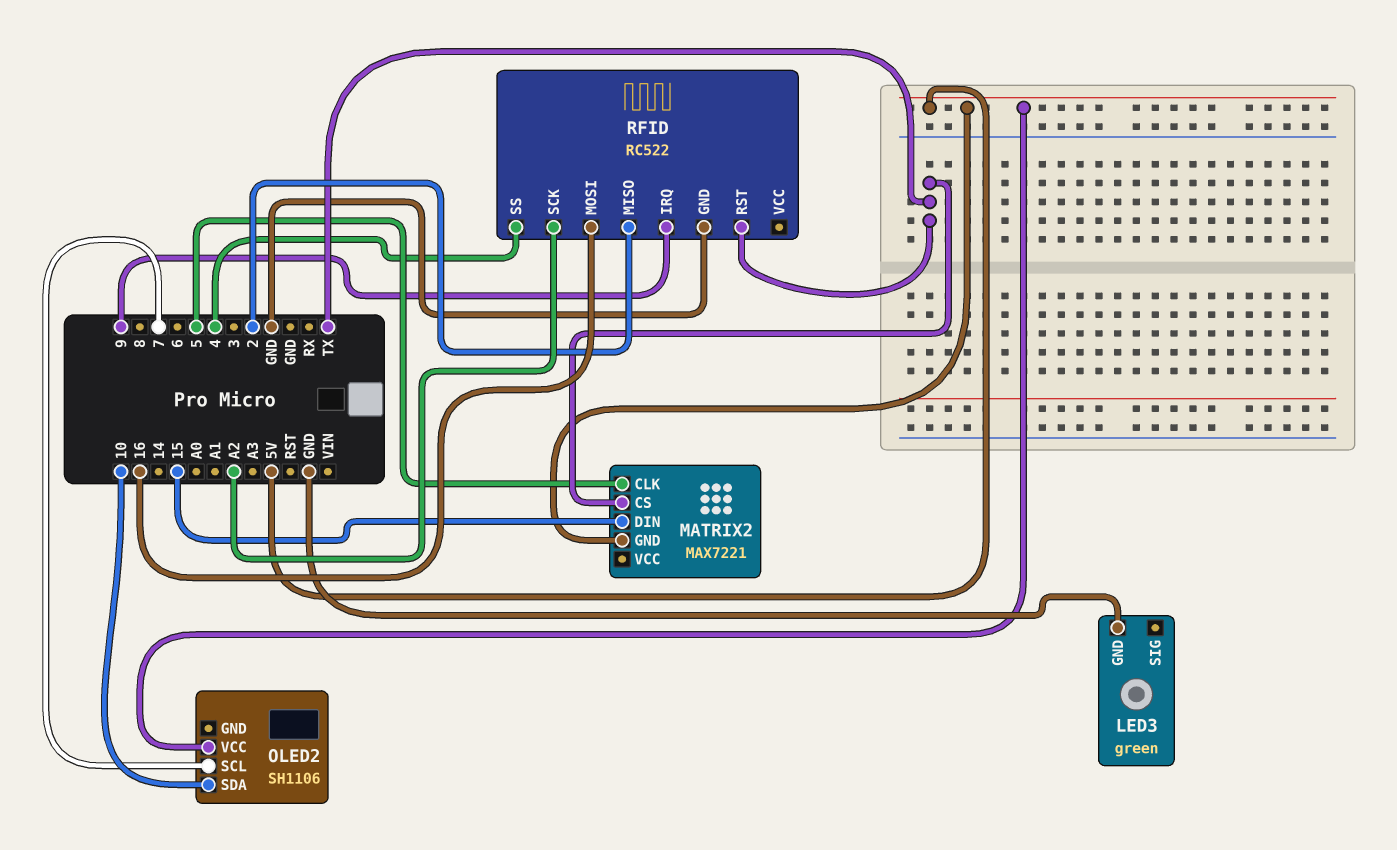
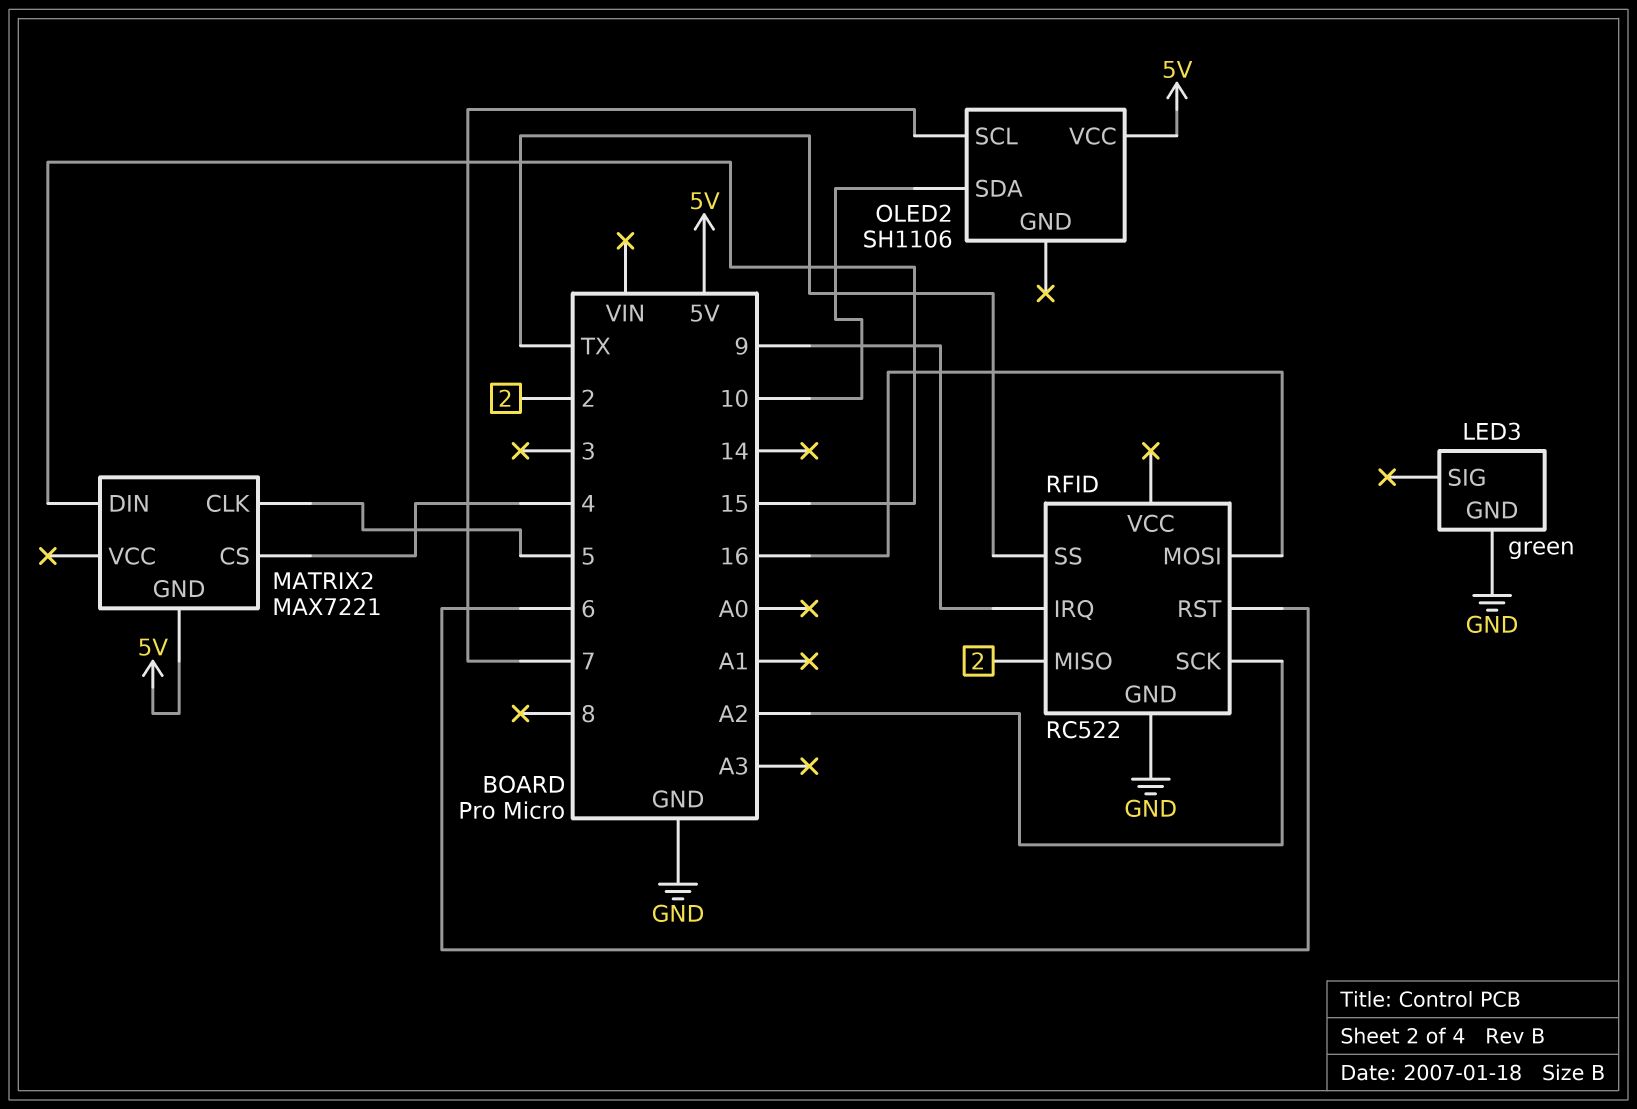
MATRIX2 pin CS: TX -> 4
RFID pin RST: TX -> 6
RFID pin SS: 4 -> TX

